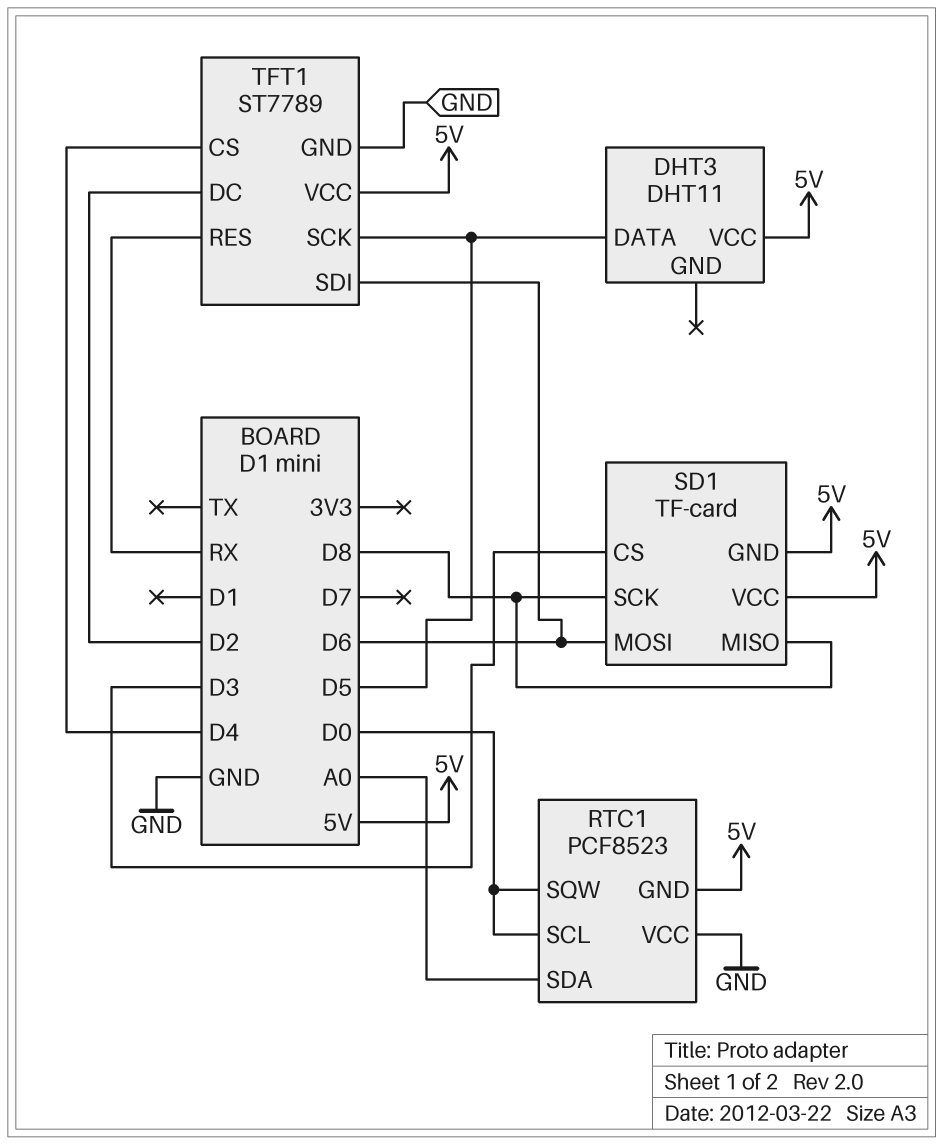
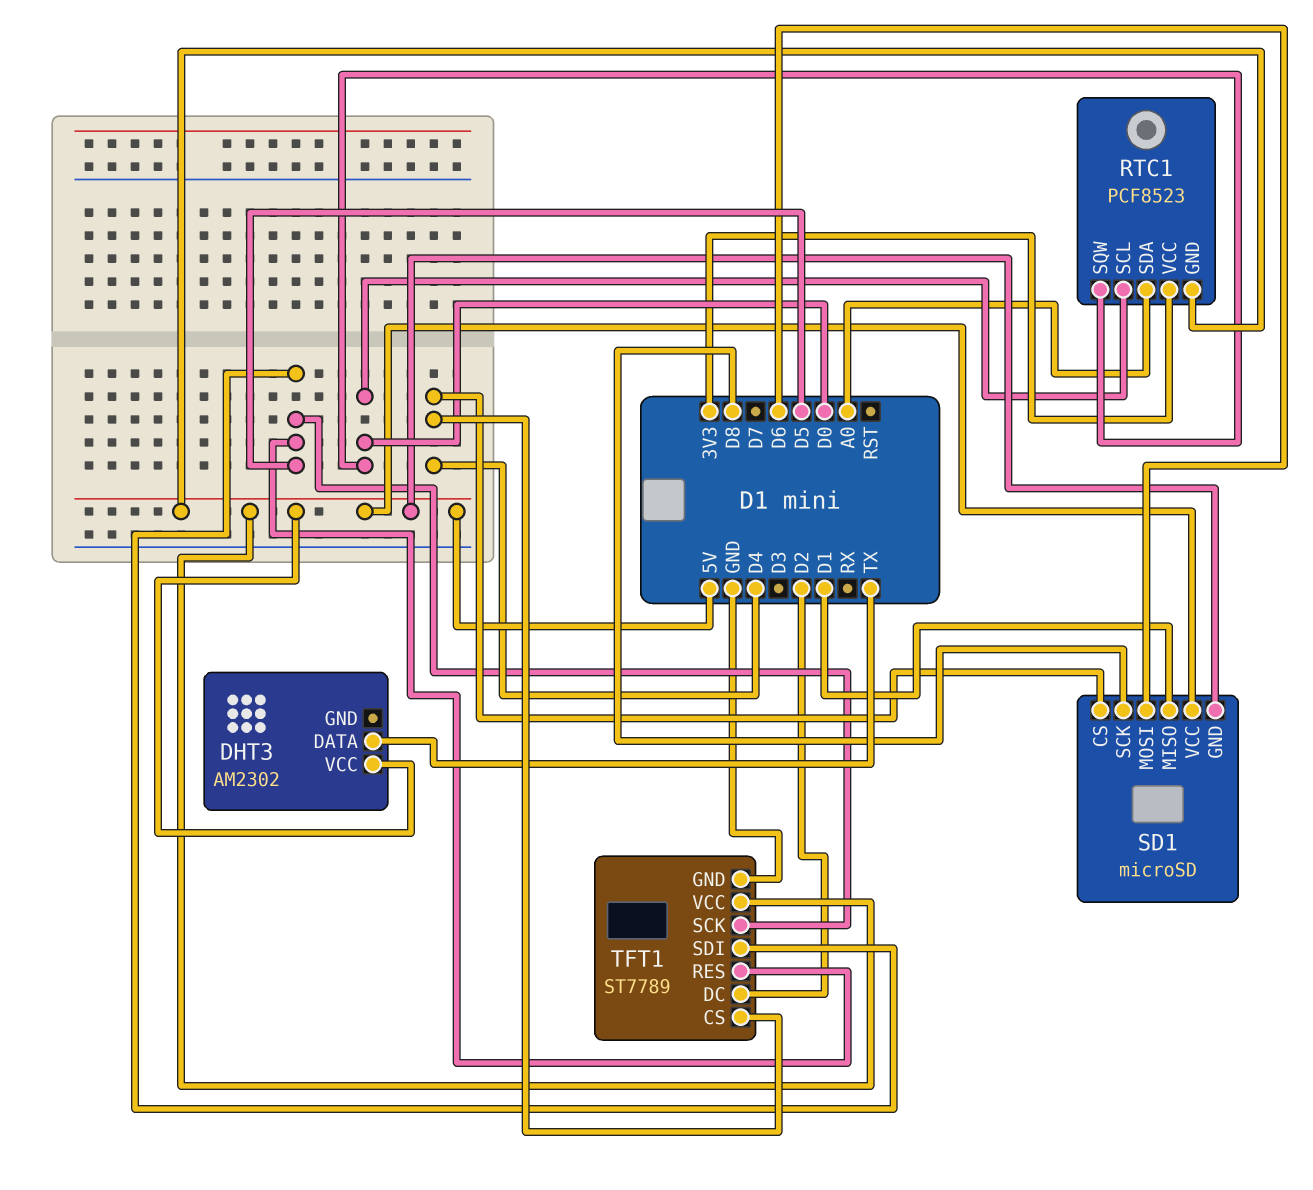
DHT3: DHT11 -> AM2302
DHT3 pin DATA: D5 -> TX
RTC1 pin VCC: GND -> 3V3
SD1: TF-card -> microSD
SD1 pin CS: D3 -> D4
SD1 pin MISO: D8 -> D1
TFT1 pin RES: RX -> D5
TFT1 pin SDI: D6 -> D5

